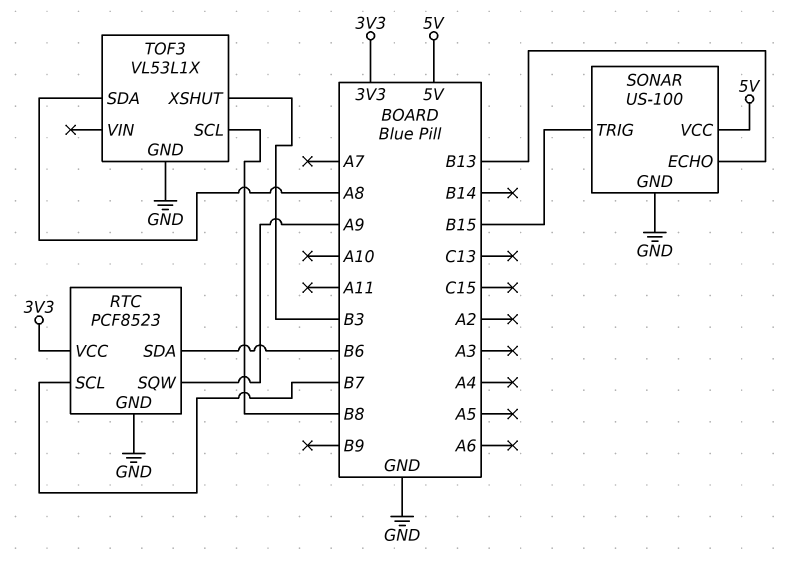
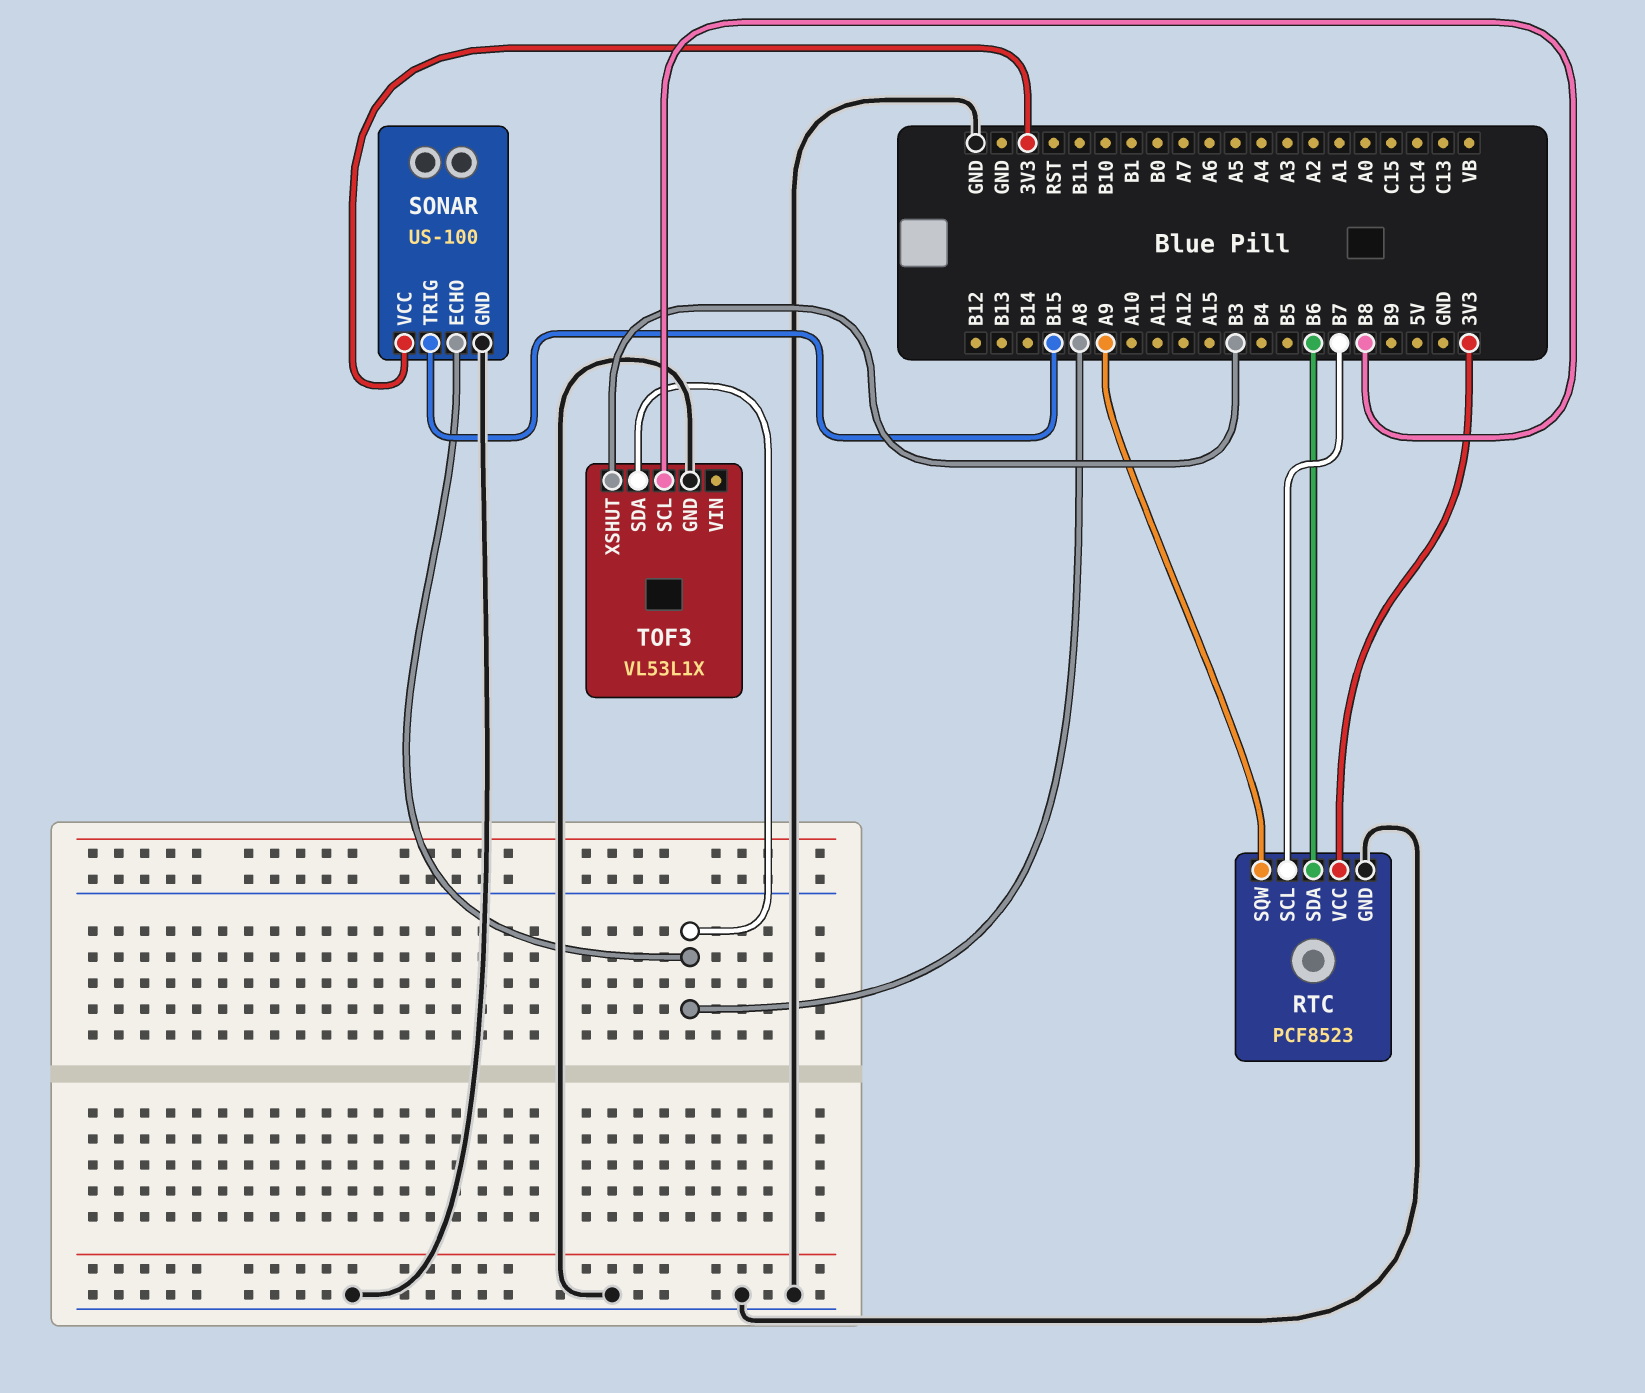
SONAR pin ECHO: B13 -> A8
SONAR pin VCC: 5V -> 3V3

